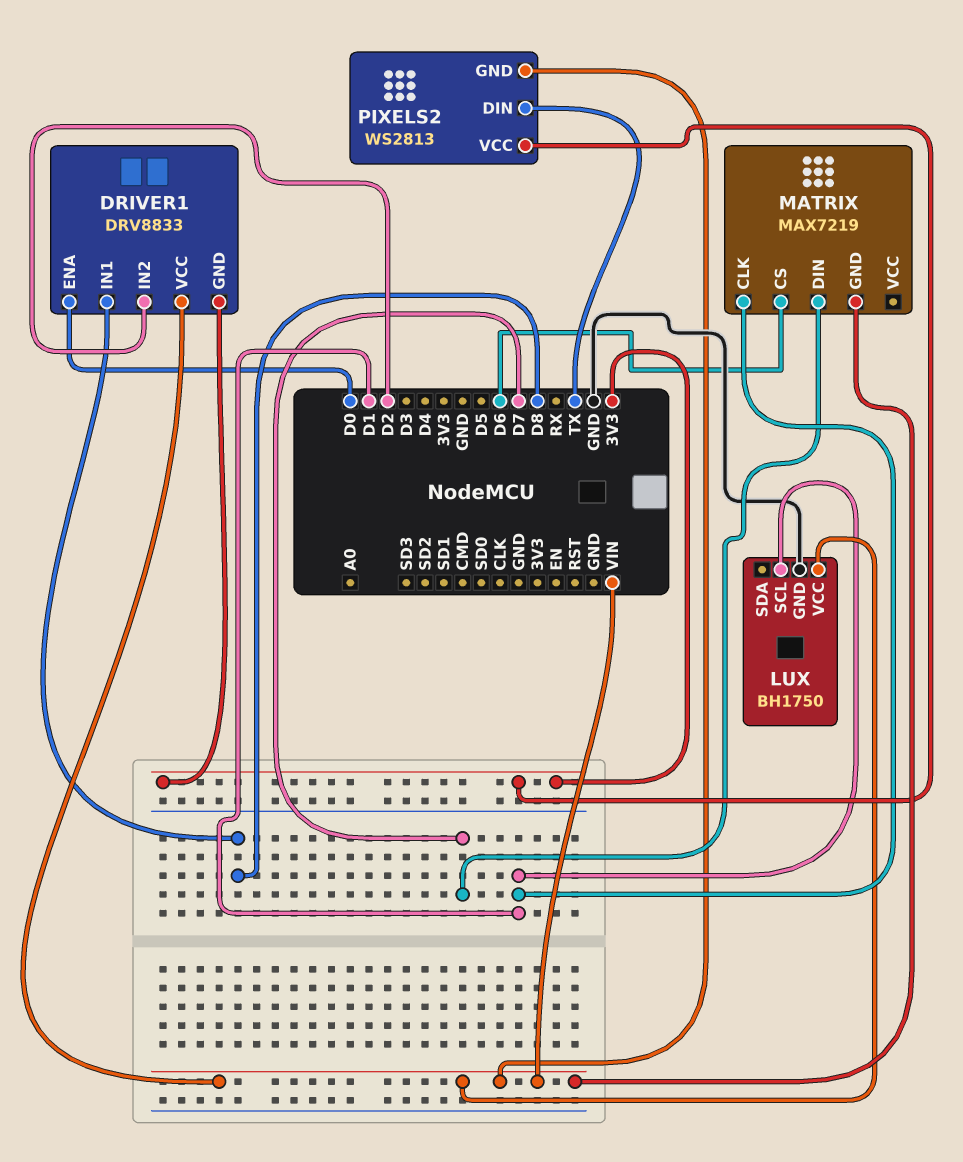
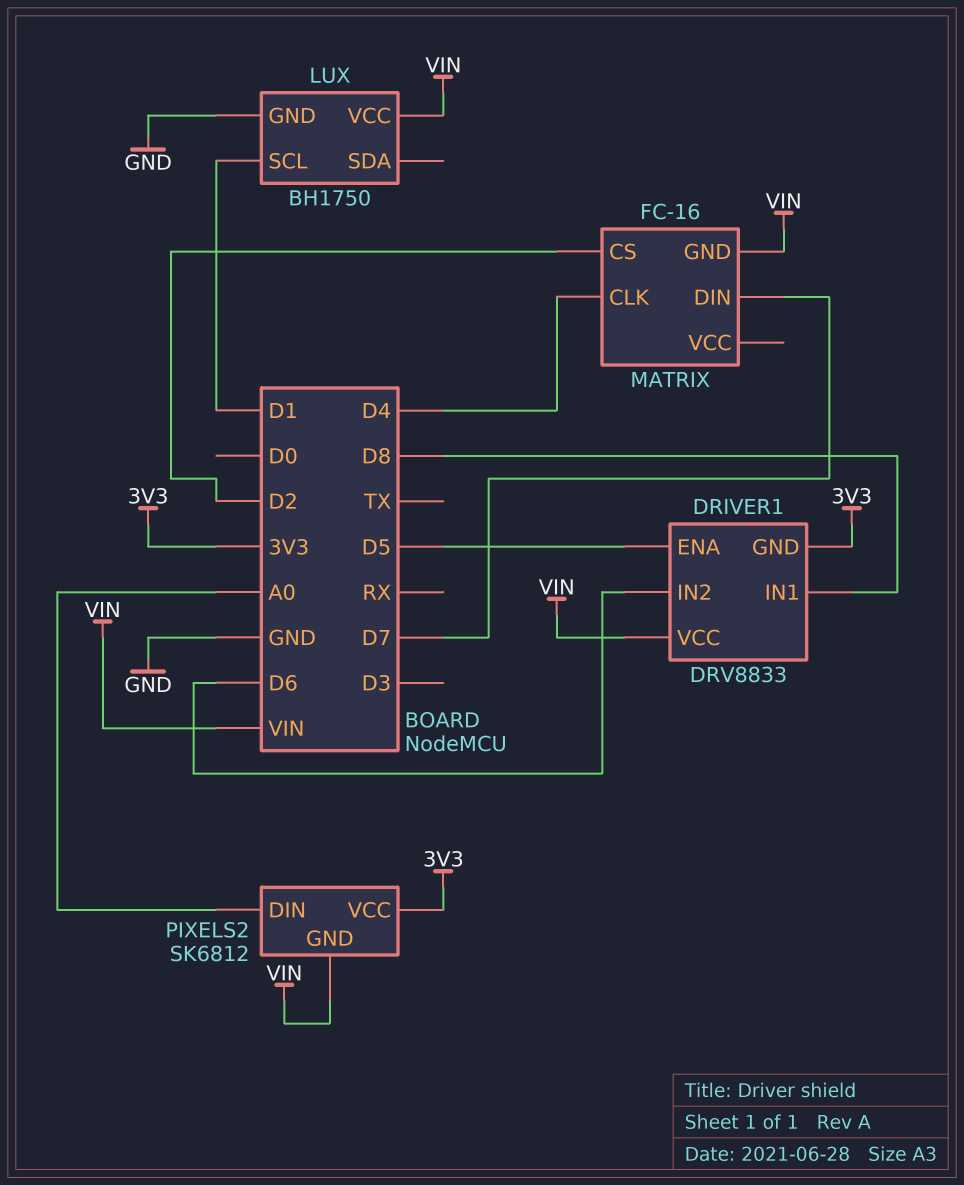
DRIVER1 pin ENA: D0 -> D5
DRIVER1 pin IN2: D2 -> D6
MATRIX: MAX7219 -> FC-16
MATRIX pin CLK: D1 -> D4
MATRIX pin CS: D6 -> D2
PIXELS2: WS2813 -> SK6812
PIXELS2 pin DIN: TX -> A0

